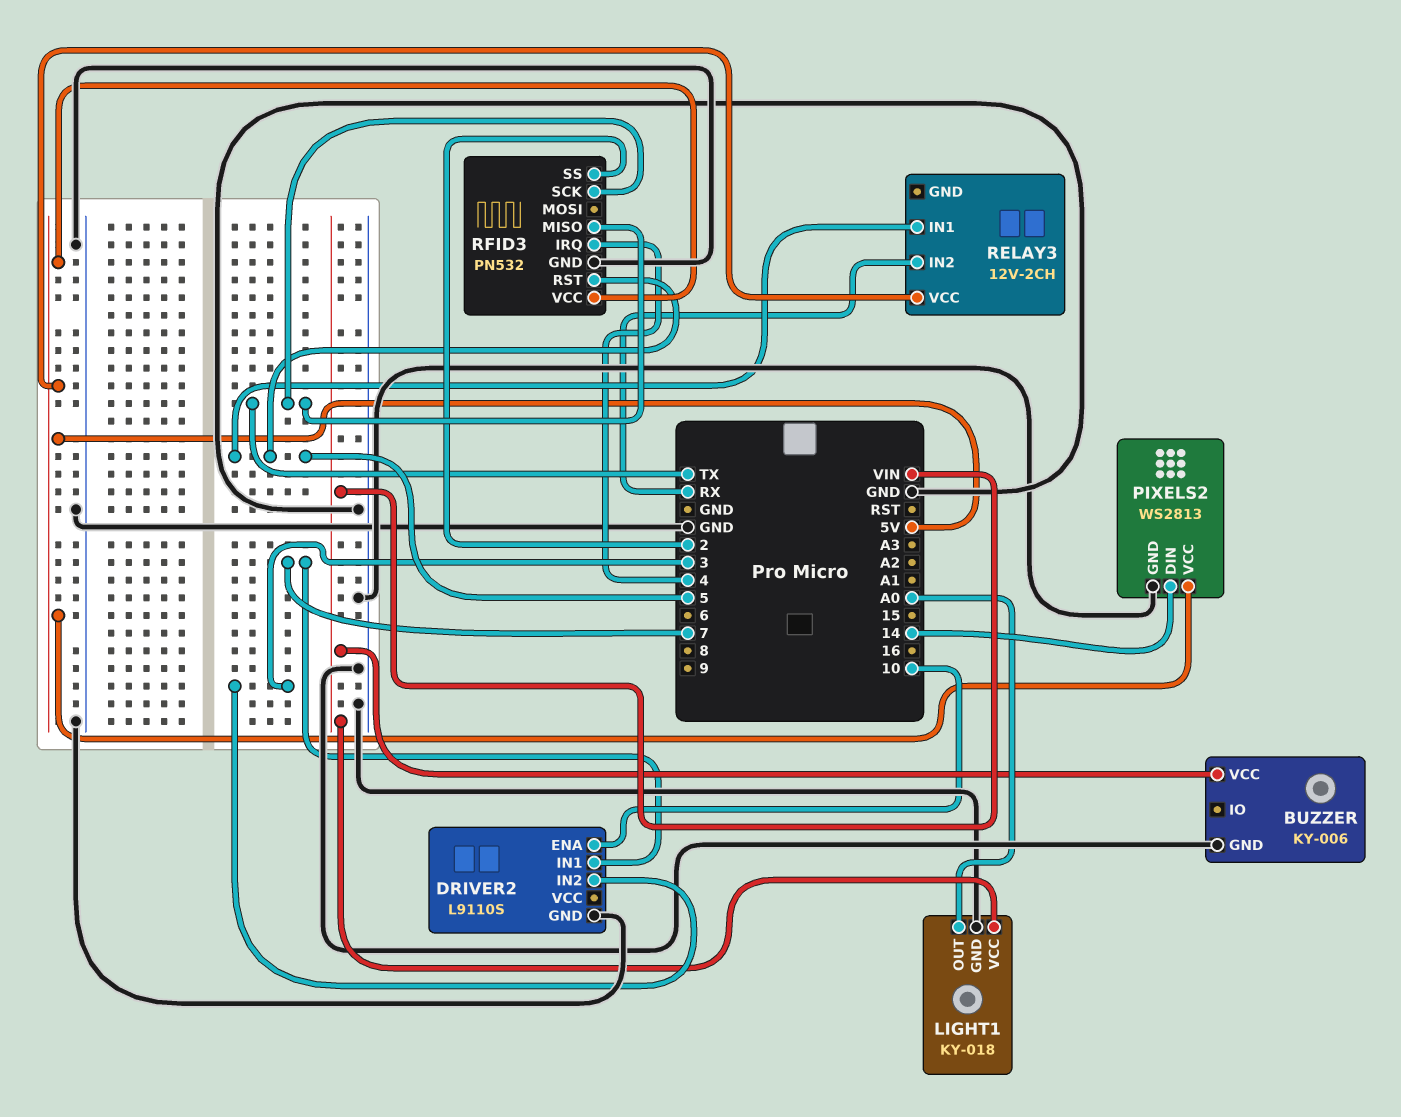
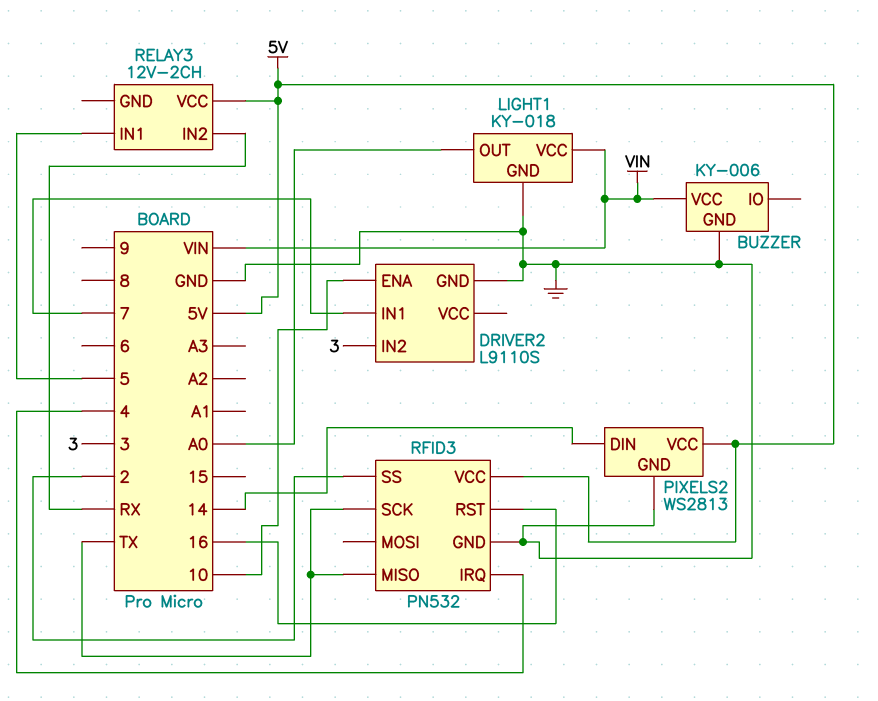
RFID3 pin RST: 5 -> 16

